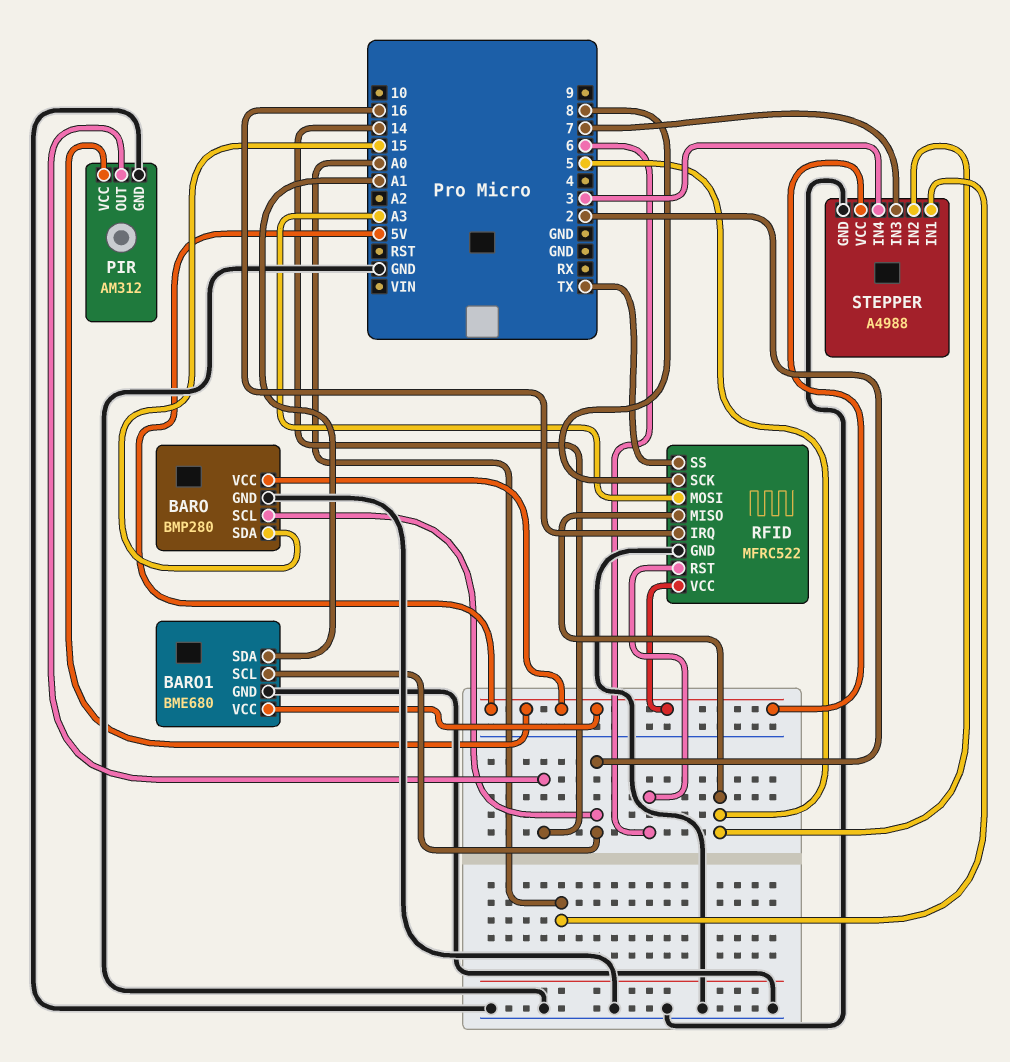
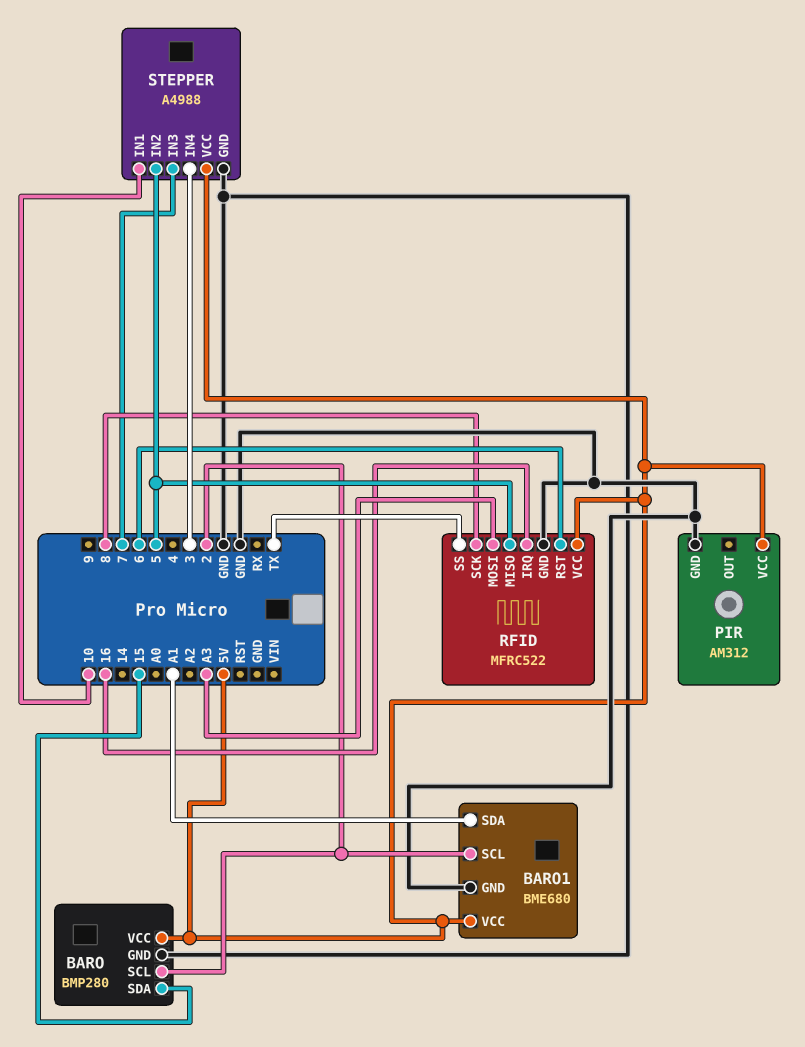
PIR pin OUT: 14 -> none
STEPPER pin IN1: A0 -> 10

